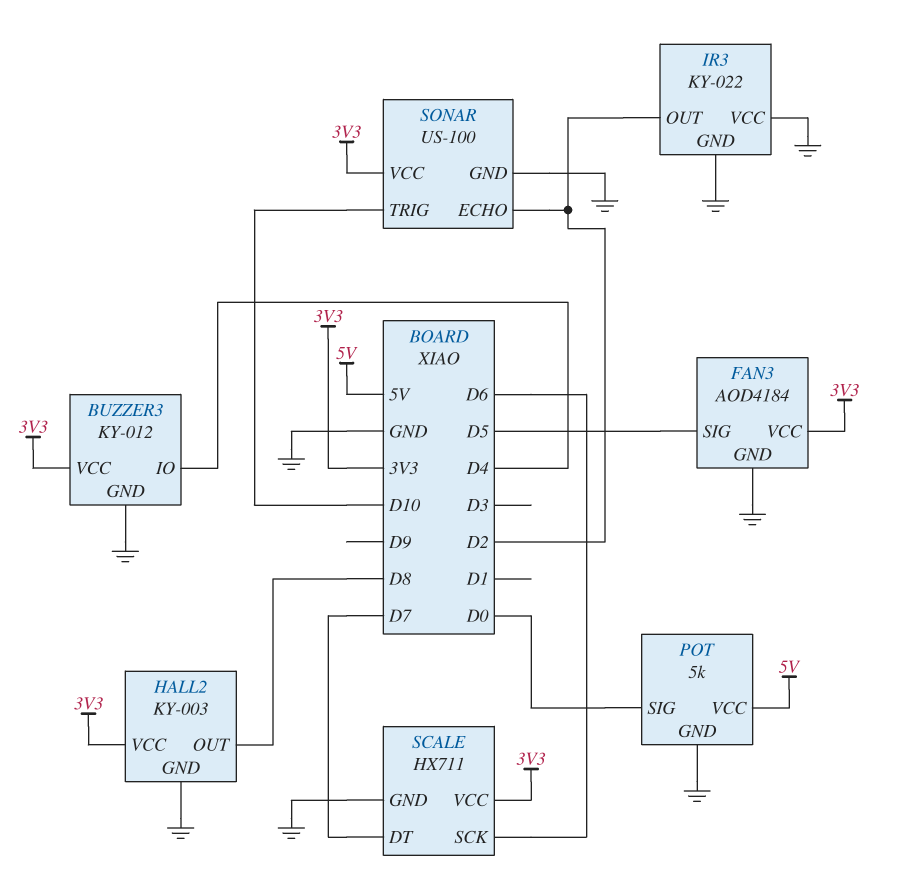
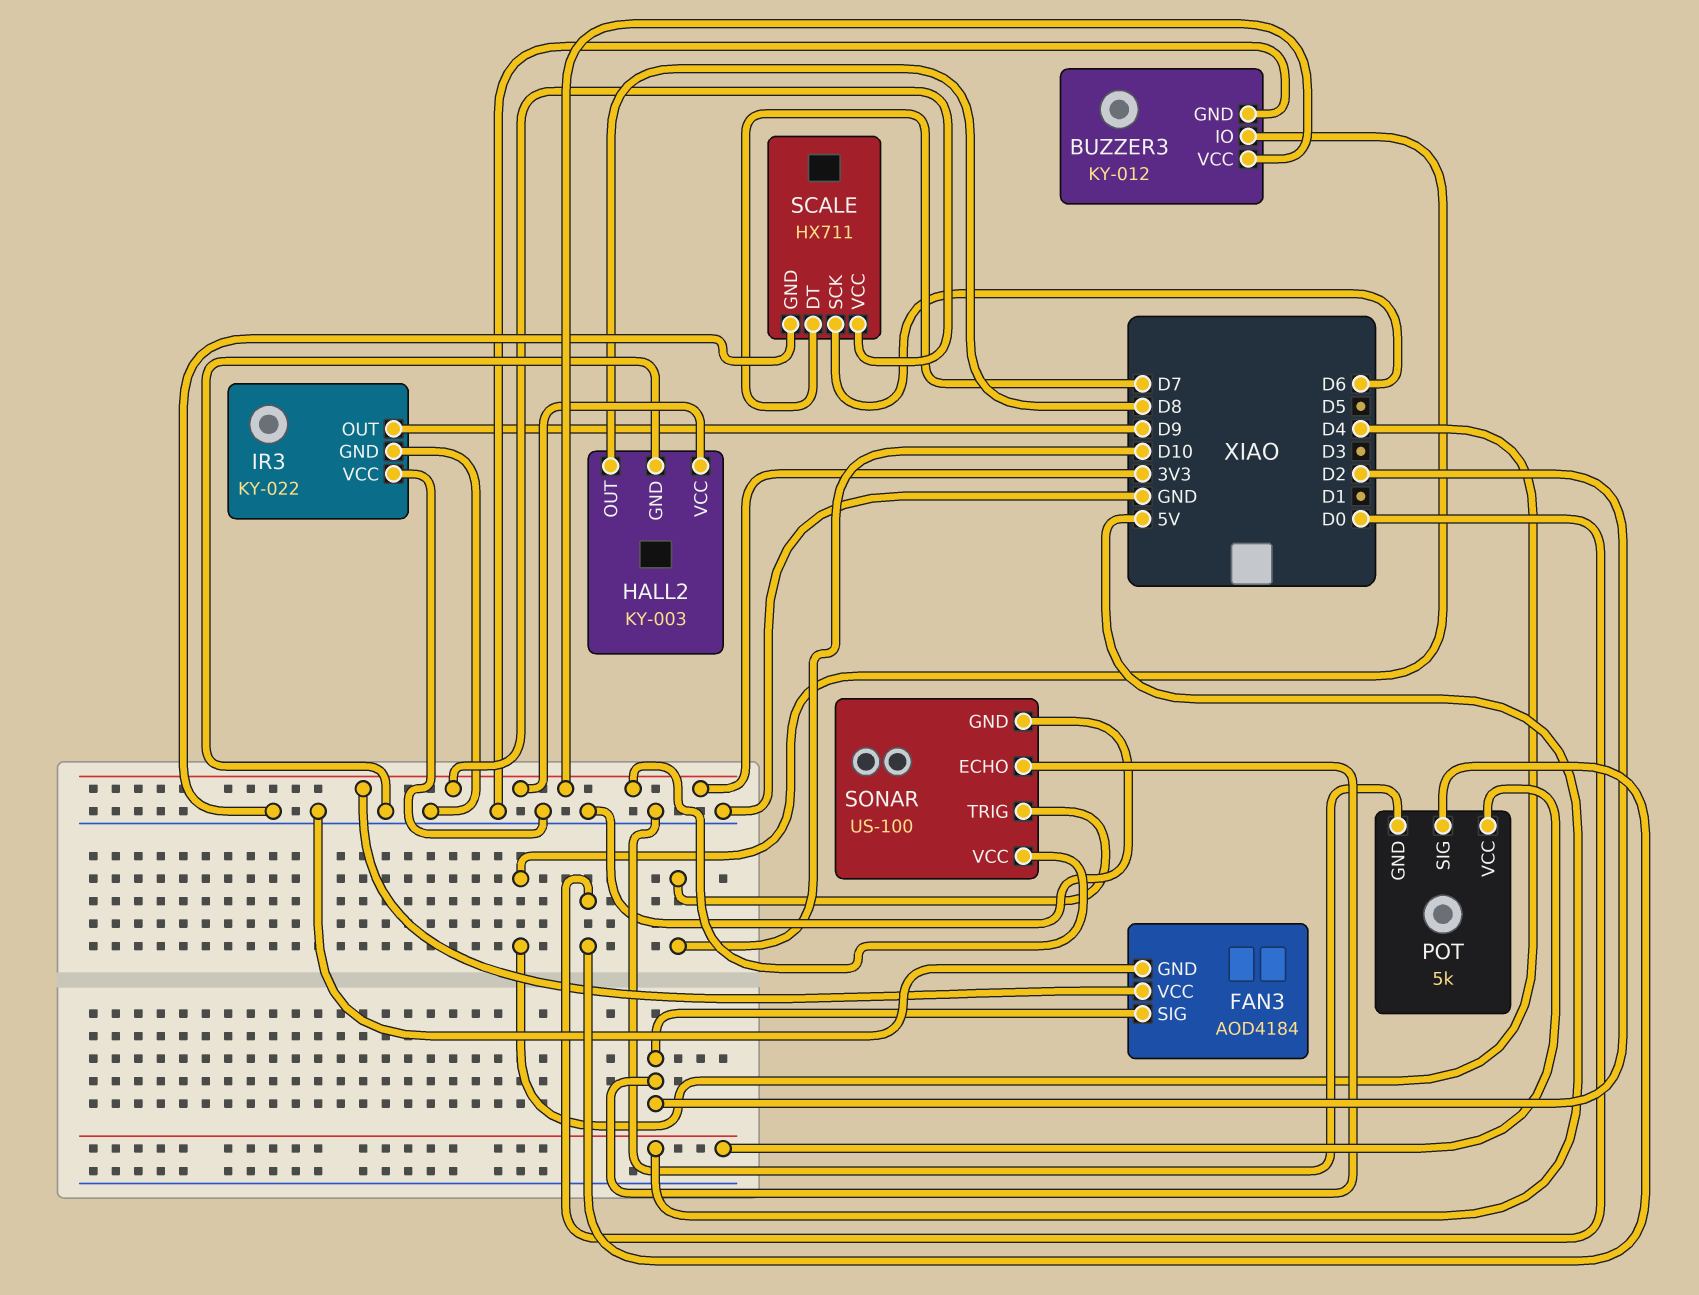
FAN3 pin SIG: D5 -> D2
IR3 pin OUT: D2 -> D9

